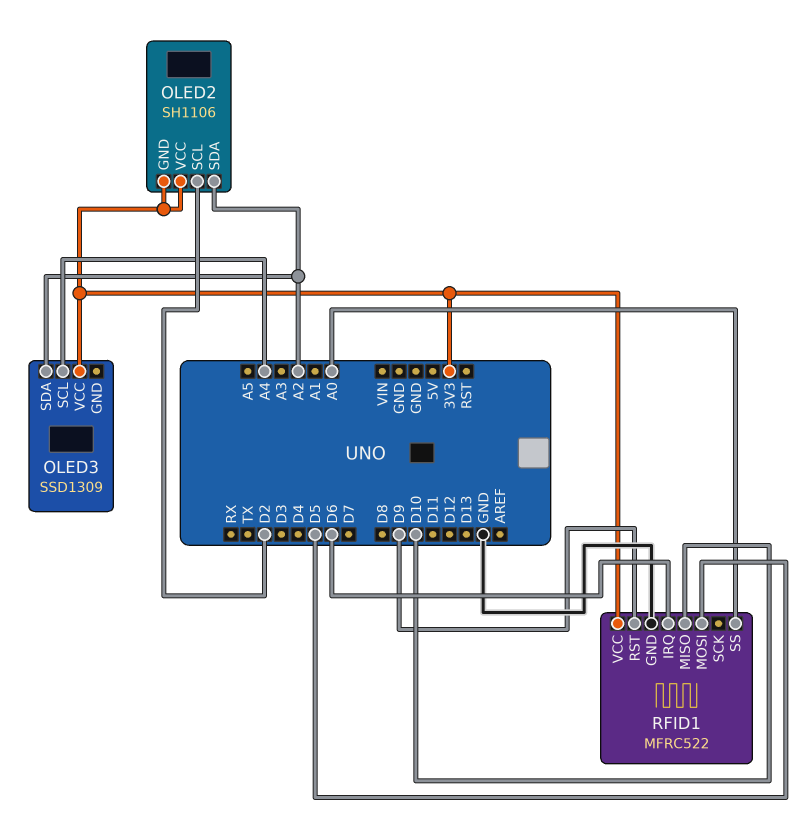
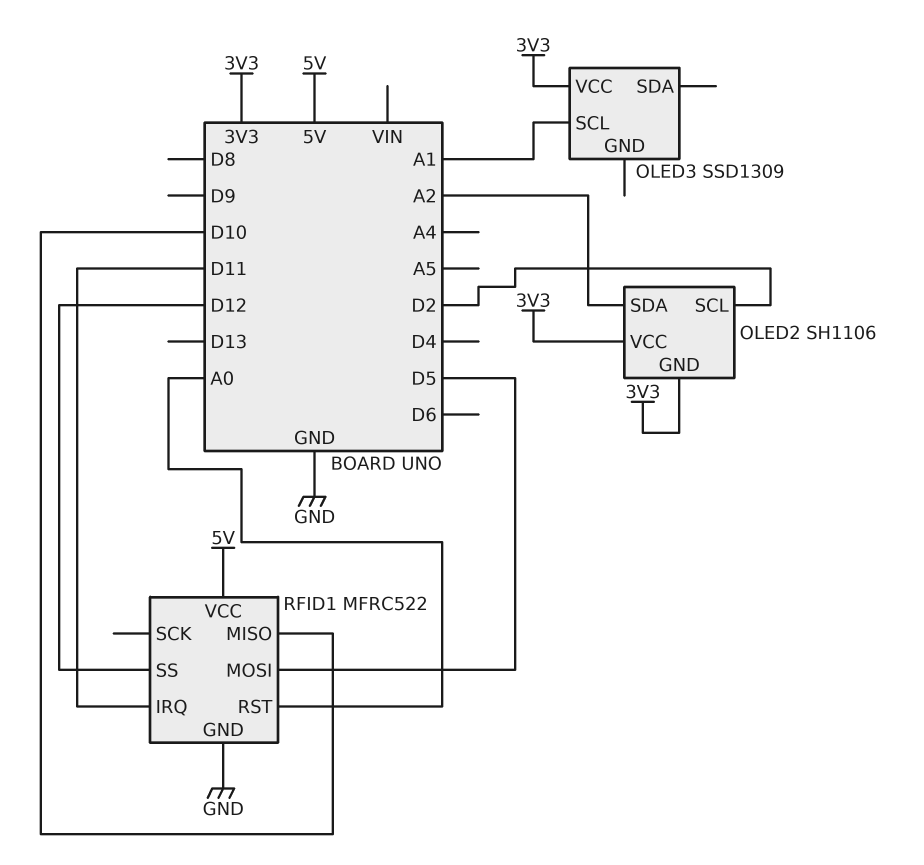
OLED3 pin SCL: A4 -> A1
OLED3 pin SDA: A2 -> none
RFID1 pin IRQ: D6 -> D11
RFID1 pin RST: D9 -> A0
RFID1 pin SS: A0 -> D12
RFID1 pin VCC: 3V3 -> 5V

